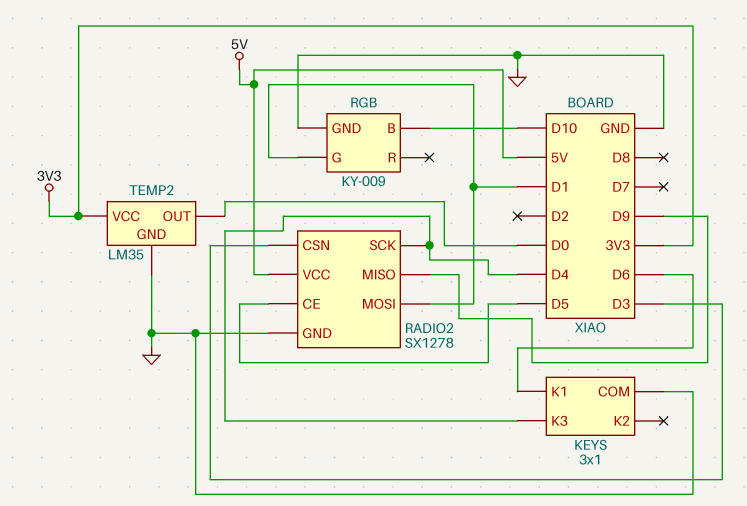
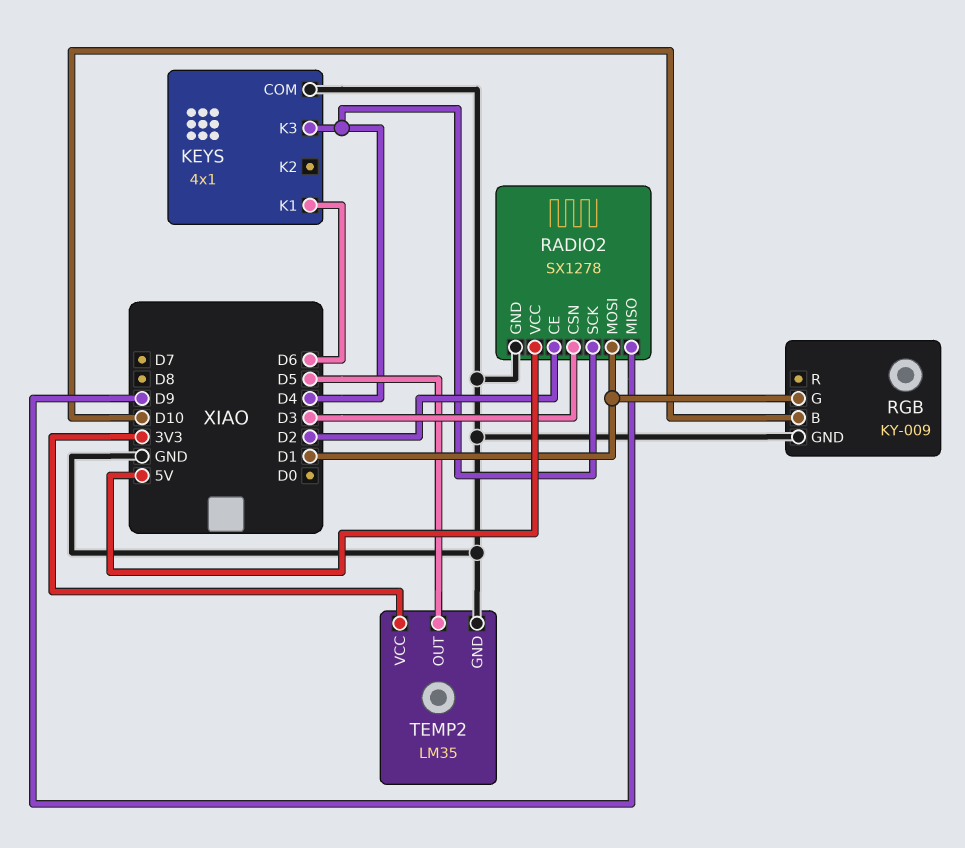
KEYS: 3x1 -> 4x1
RADIO2 pin CE: D5 -> D2
TEMP2 pin OUT: D0 -> D5

